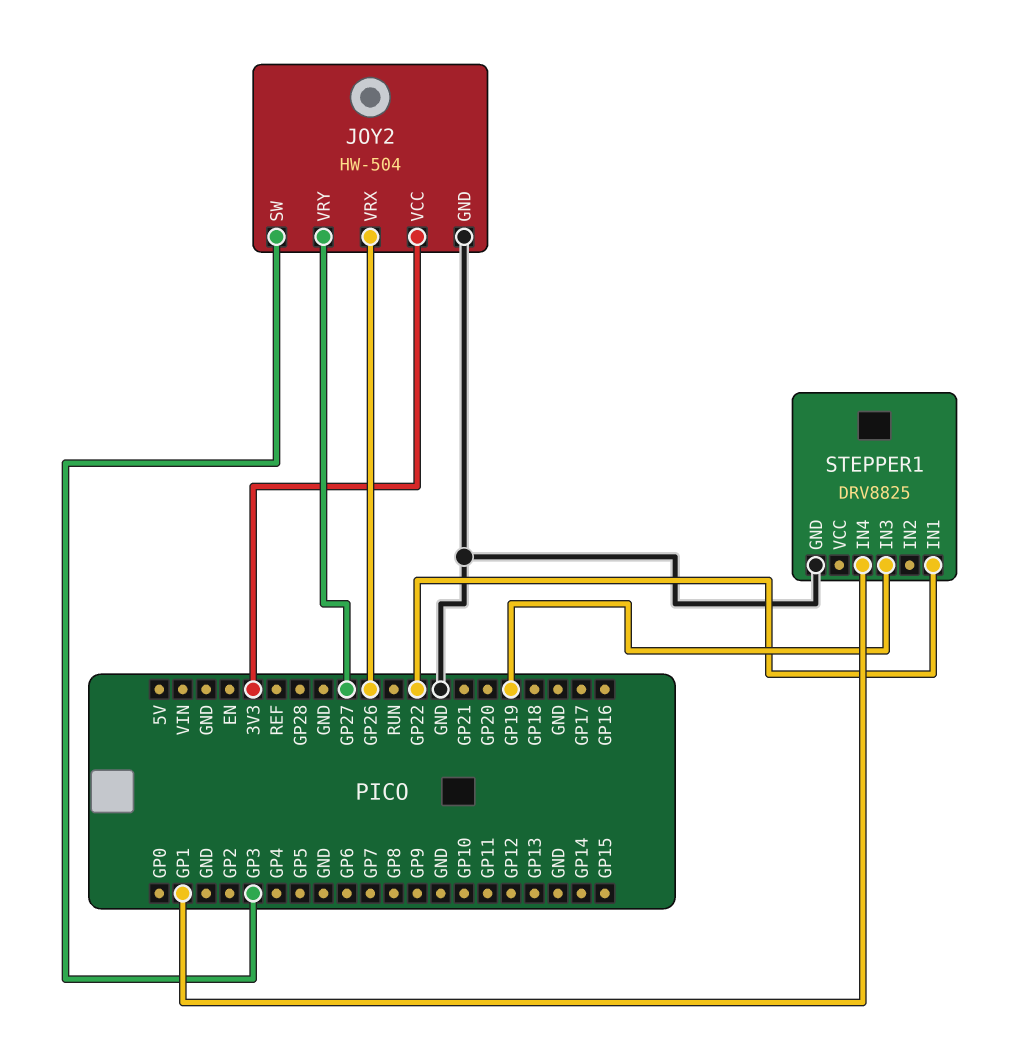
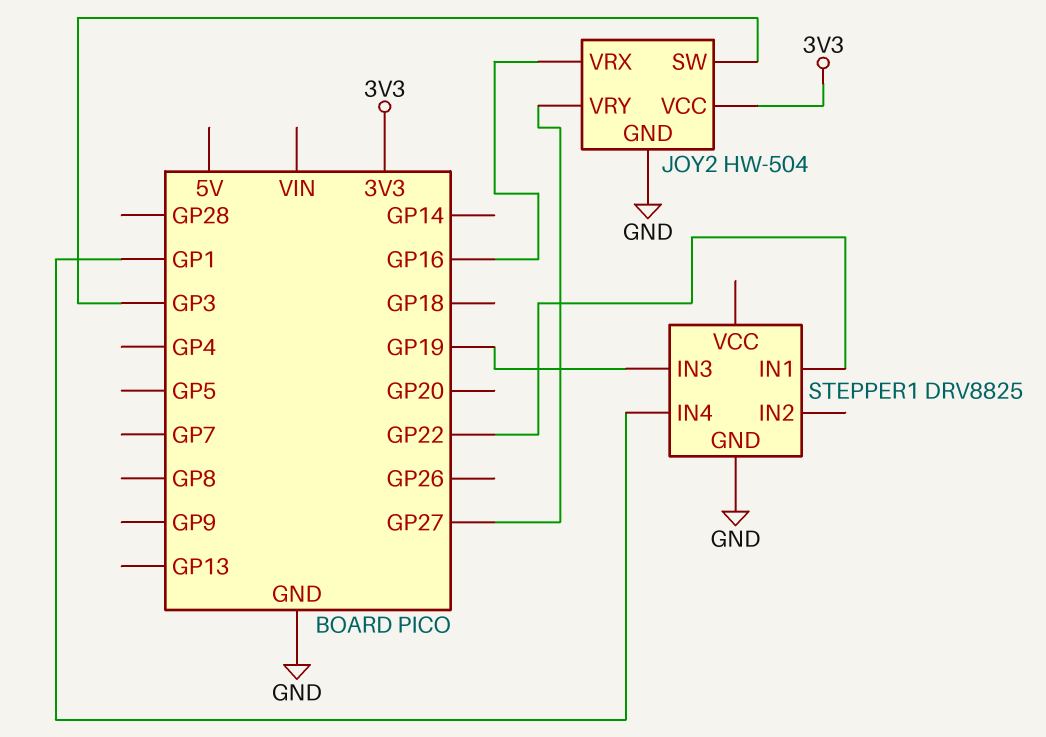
JOY2 pin VRX: GP26 -> GP16

